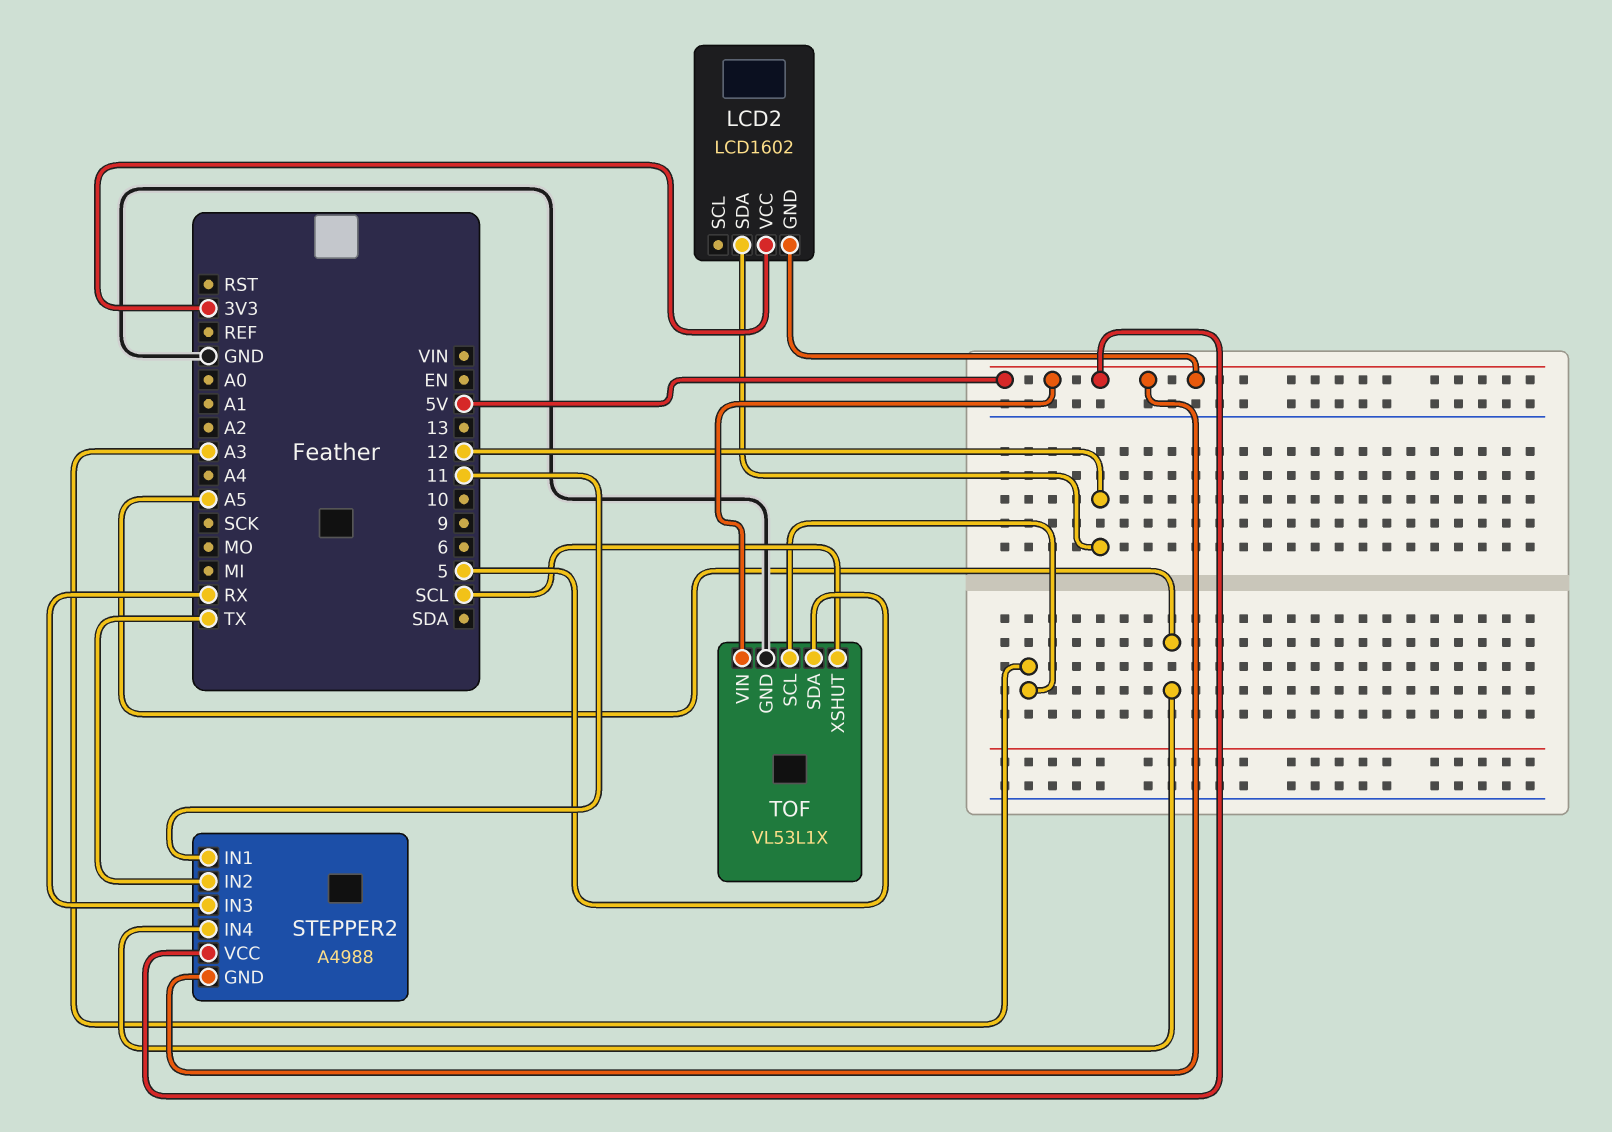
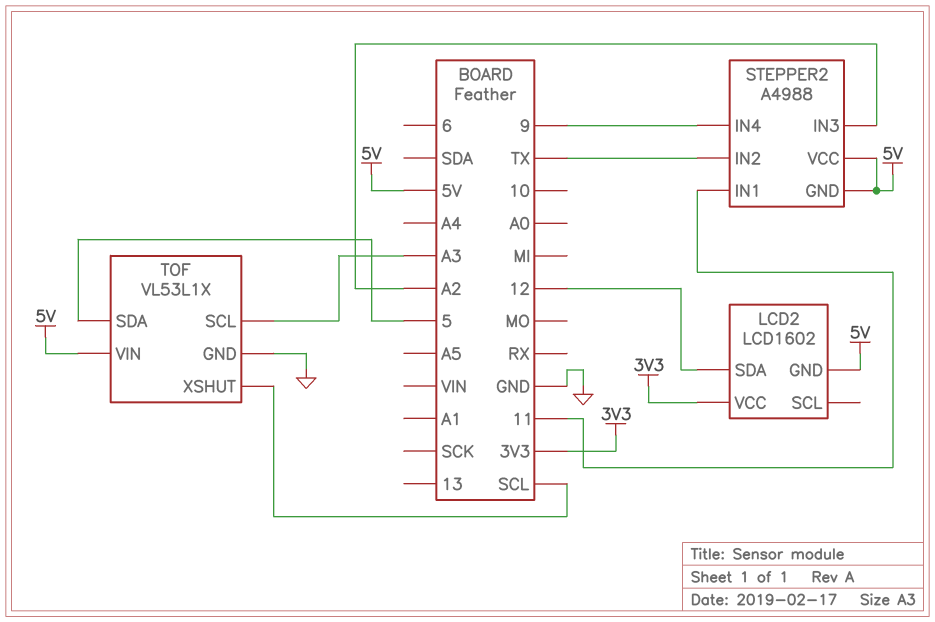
STEPPER2 pin IN3: RX -> A2
STEPPER2 pin IN4: A5 -> 9

